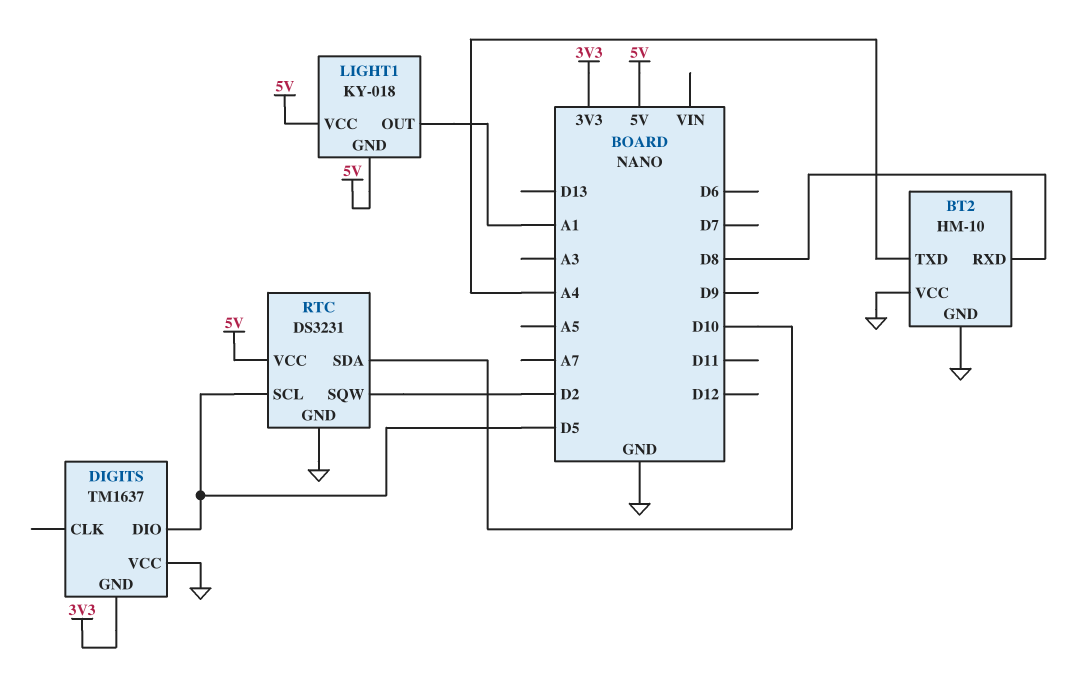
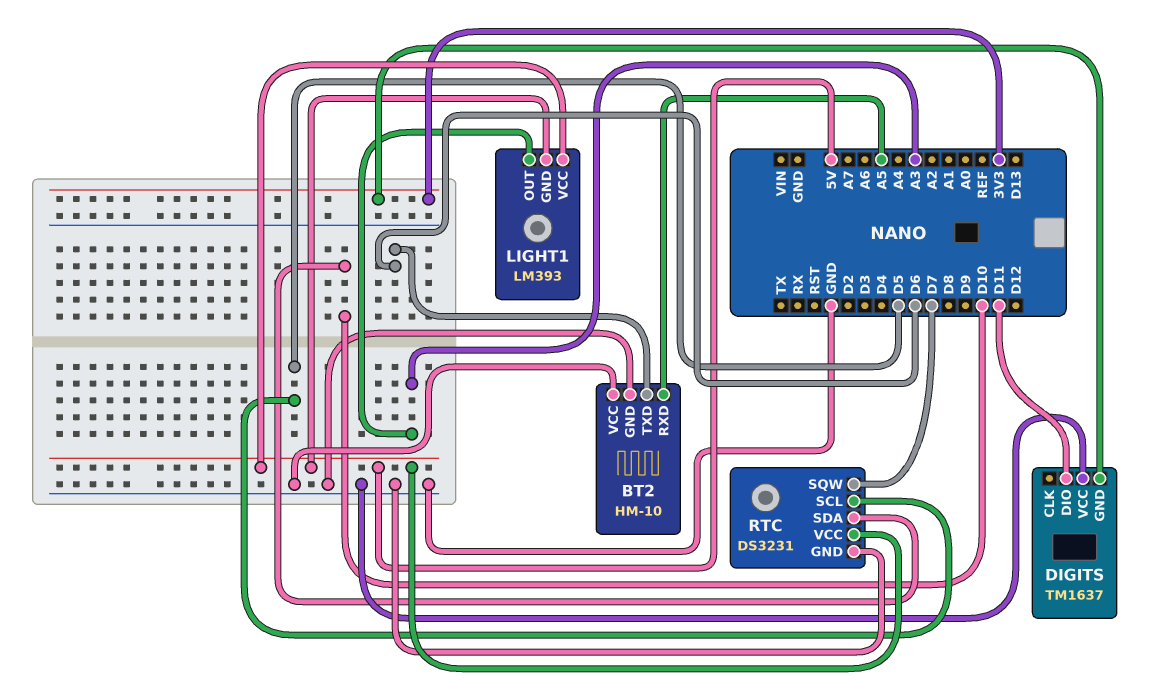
BT2 pin RXD: D8 -> A5
BT2 pin TXD: A4 -> D6
DIGITS pin DIO: D5 -> D11
LIGHT1: KY-018 -> LM393
LIGHT1 pin OUT: A1 -> A3
RTC pin SQW: D2 -> D7

